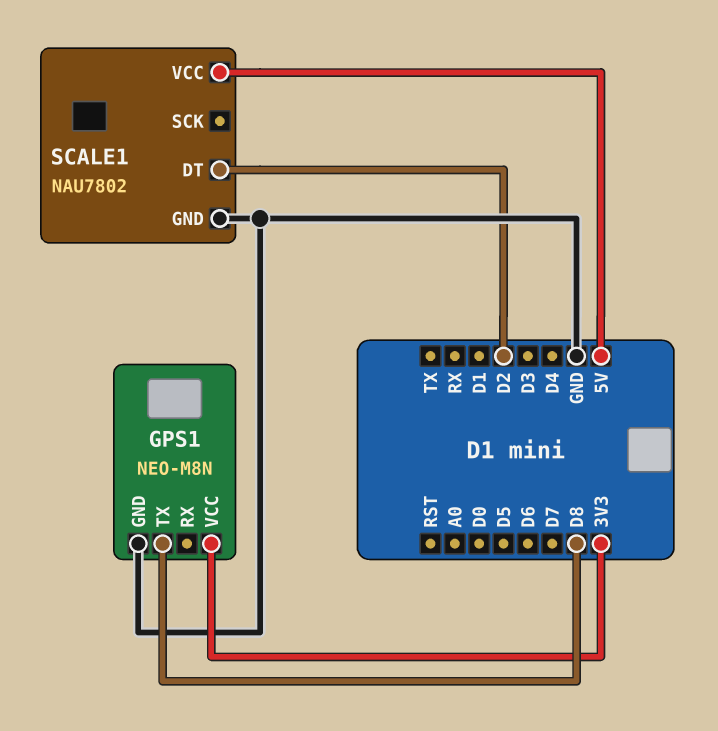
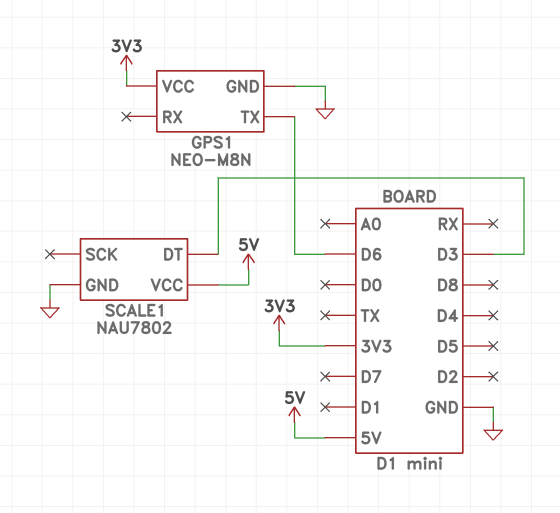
GPS1 pin TX: D8 -> D6
SCALE1 pin DT: D2 -> D3

